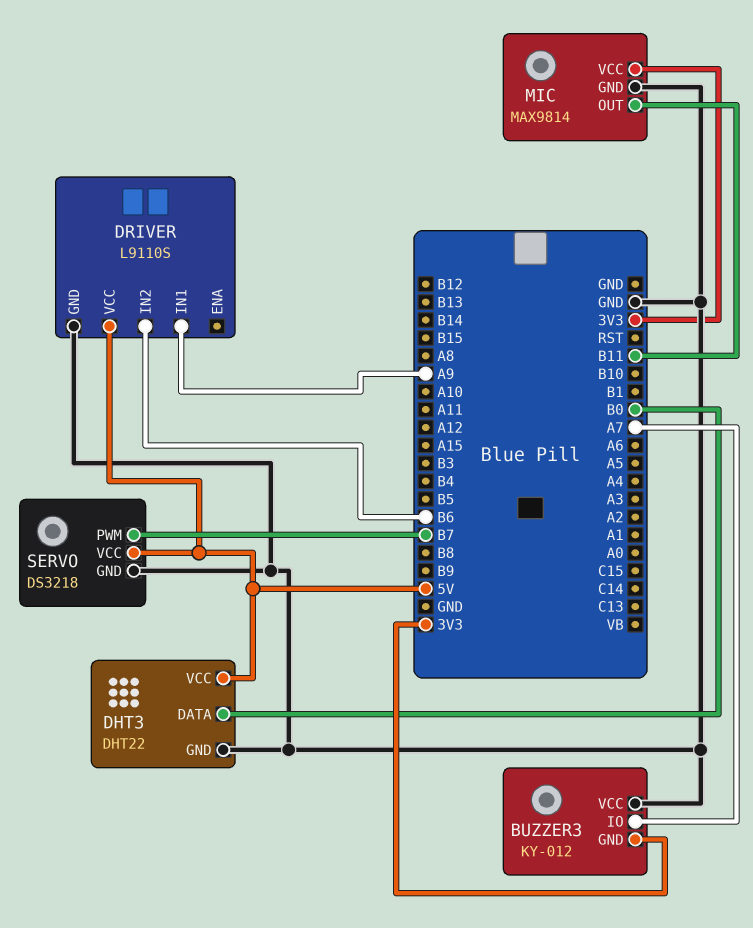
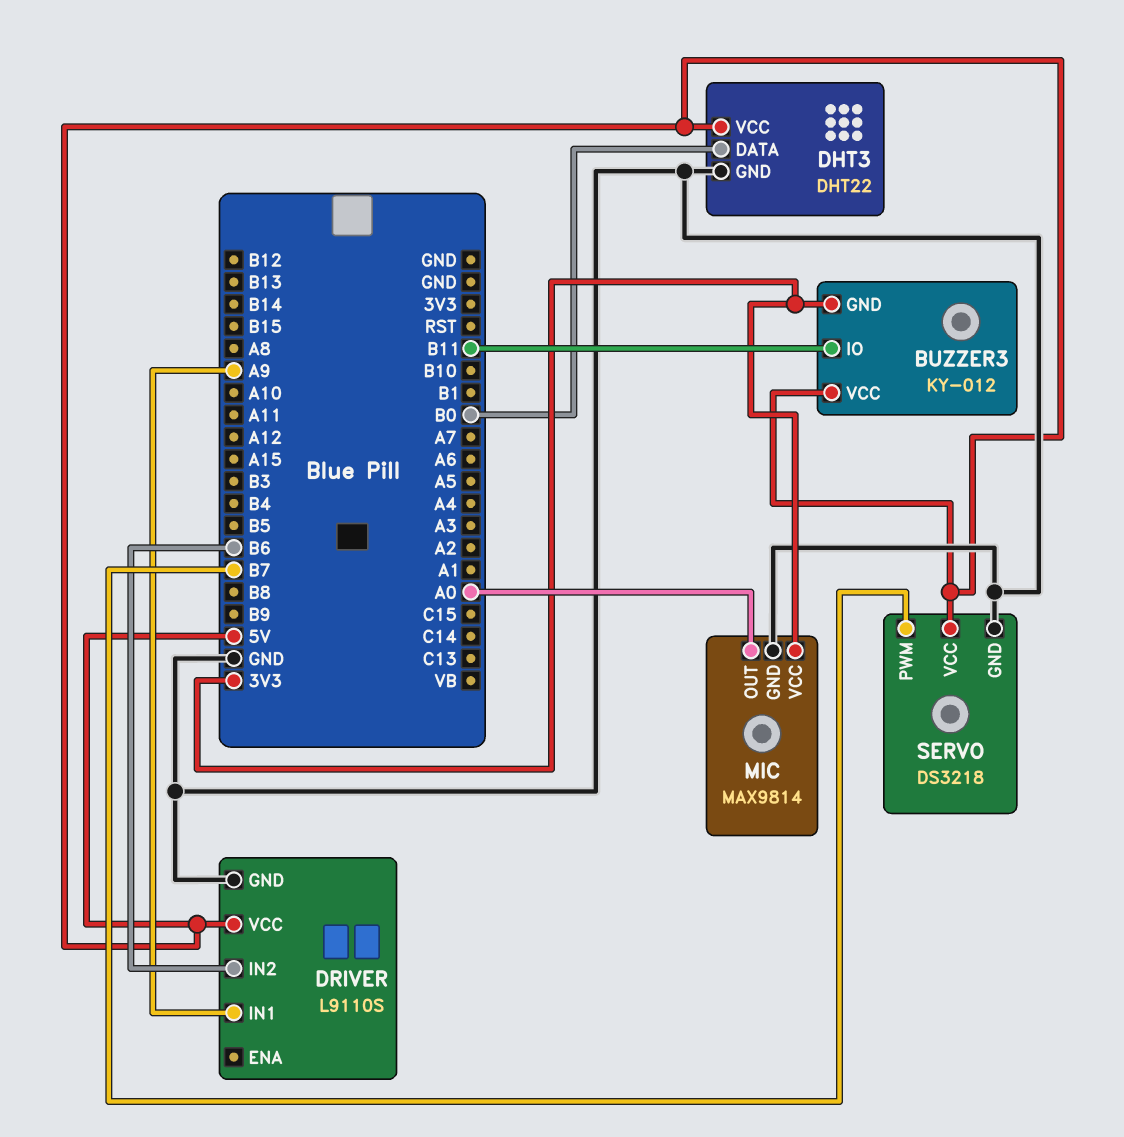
BUZZER3 pin IO: A7 -> B11
BUZZER3 pin VCC: GND -> 5V
MIC pin OUT: B11 -> A0

